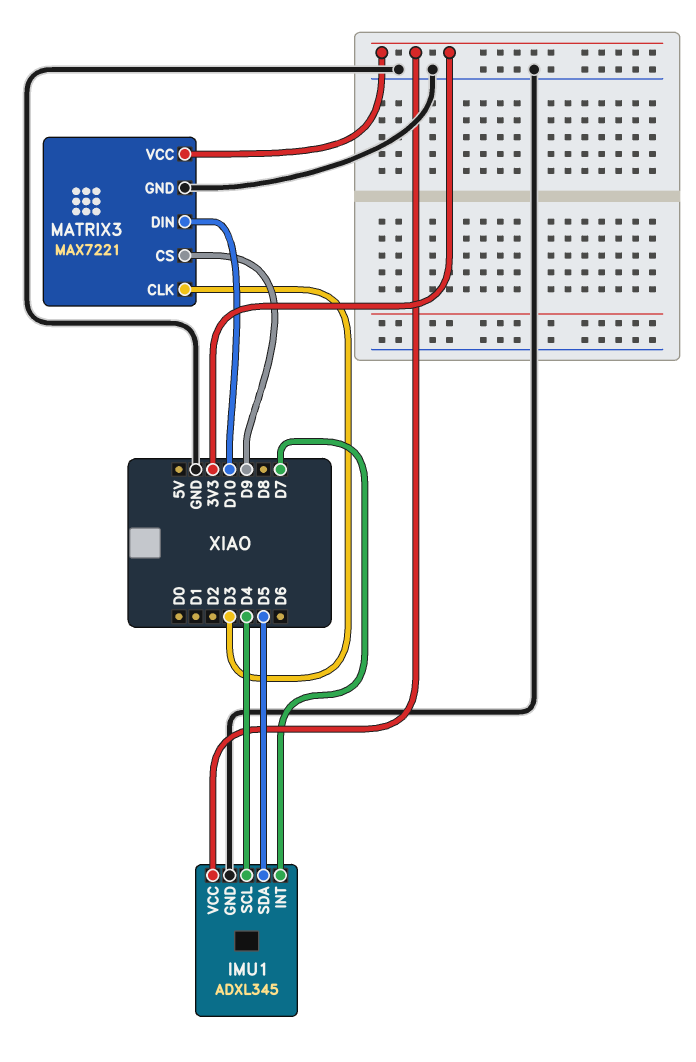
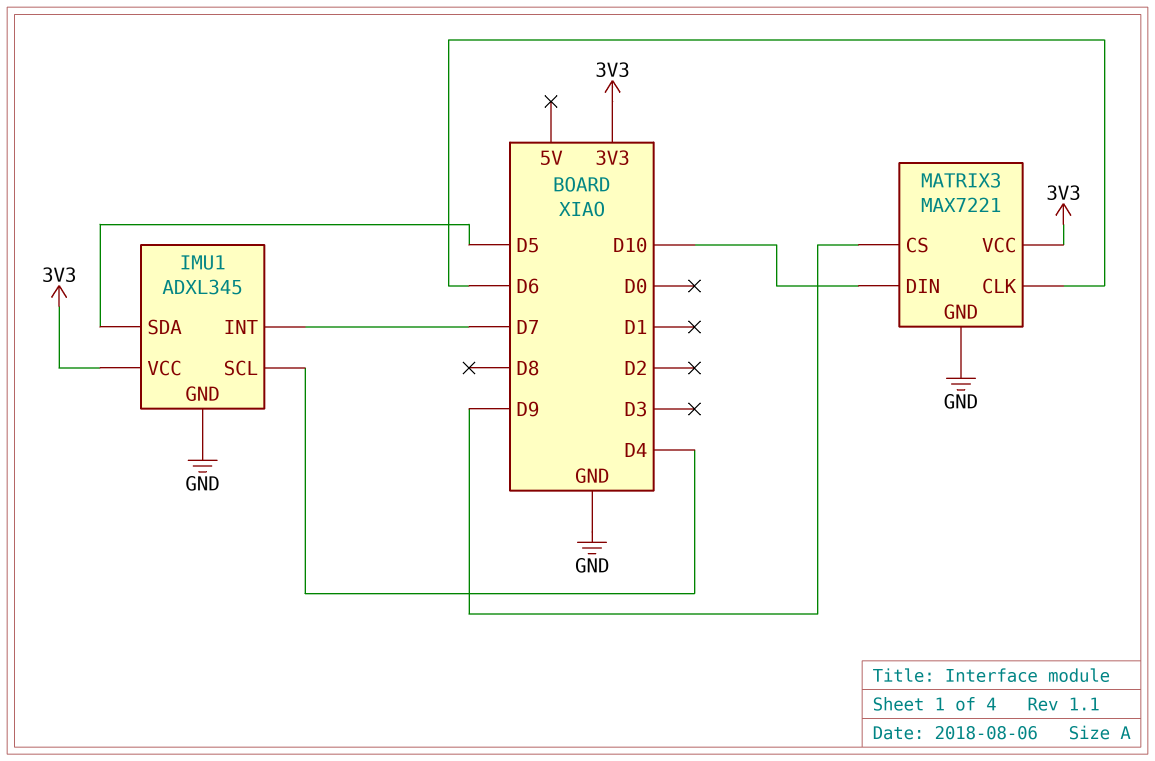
MATRIX3 pin CLK: D3 -> D6

